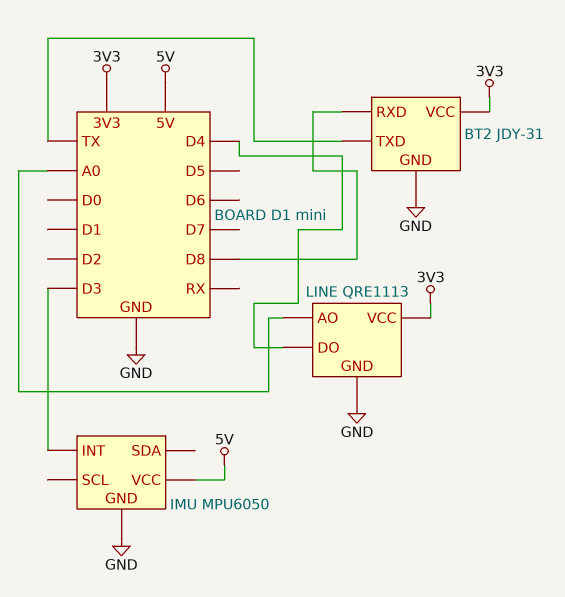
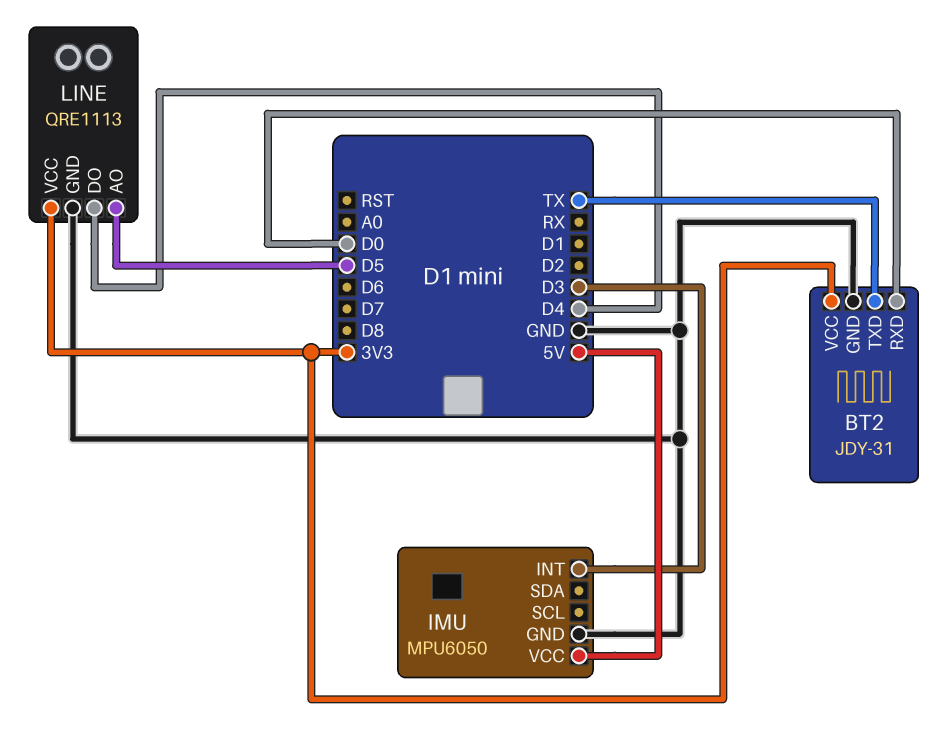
BT2 pin RXD: D8 -> D0
LINE pin AO: A0 -> D5

